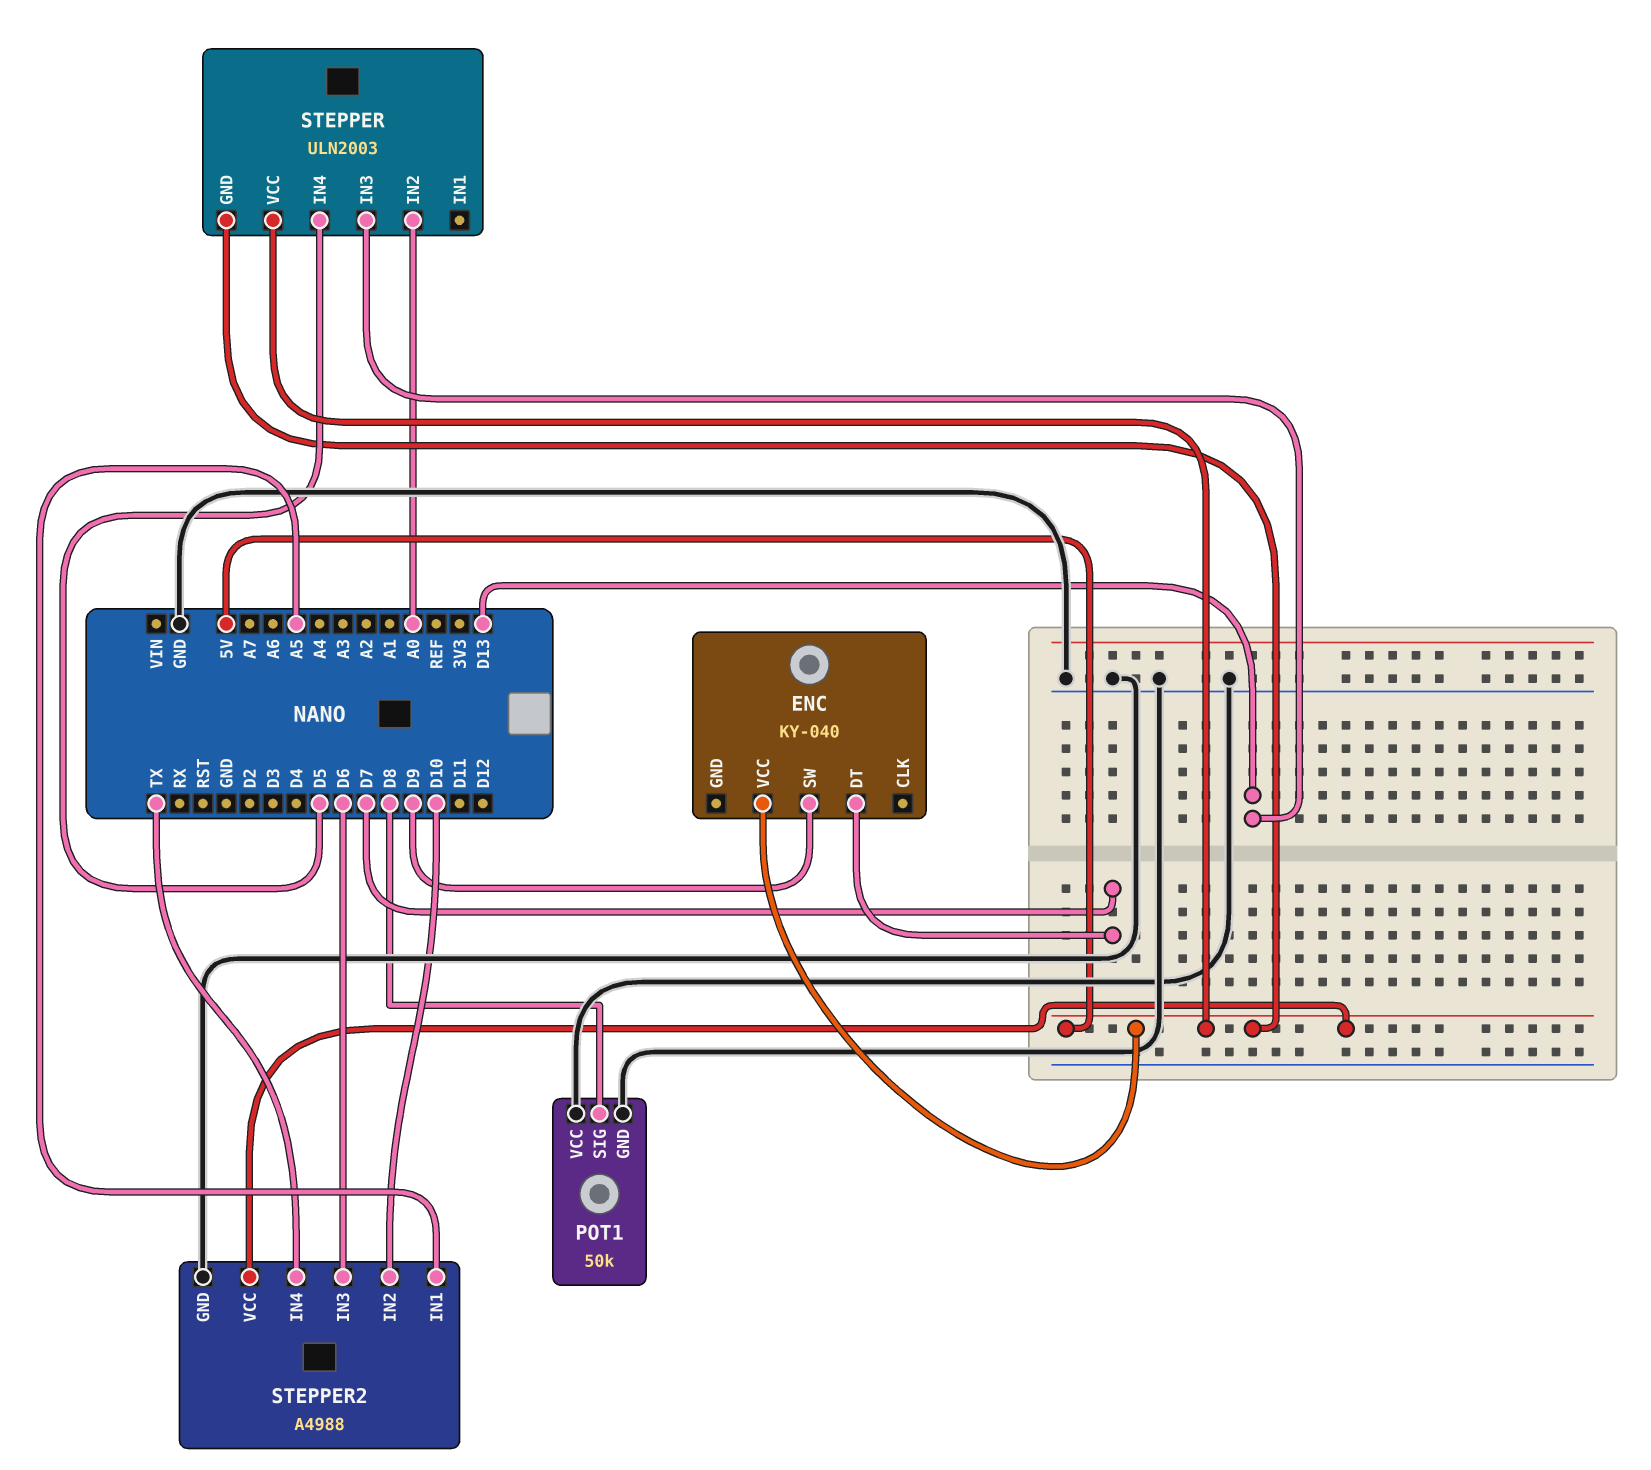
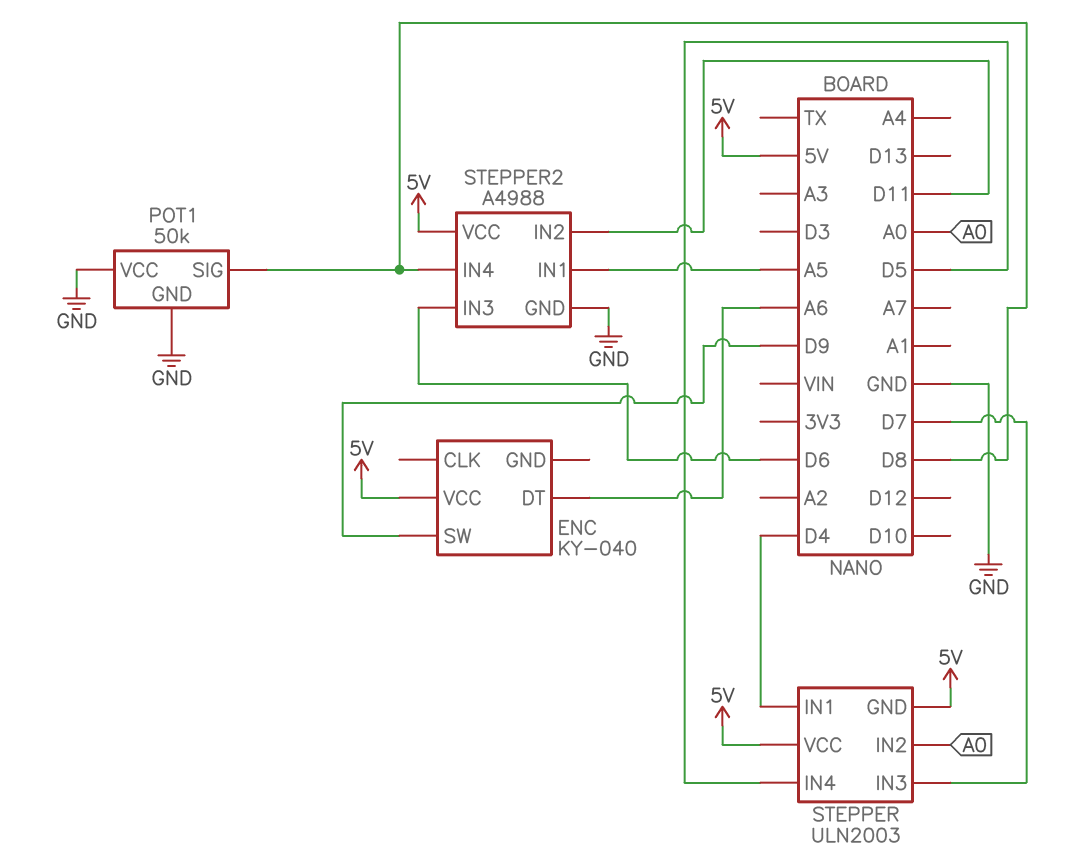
ENC pin DT: D7 -> A6
STEPPER pin IN1: none -> D4
STEPPER pin IN3: D13 -> D7
STEPPER2 pin IN2: D10 -> D11
STEPPER2 pin IN4: TX -> D8

